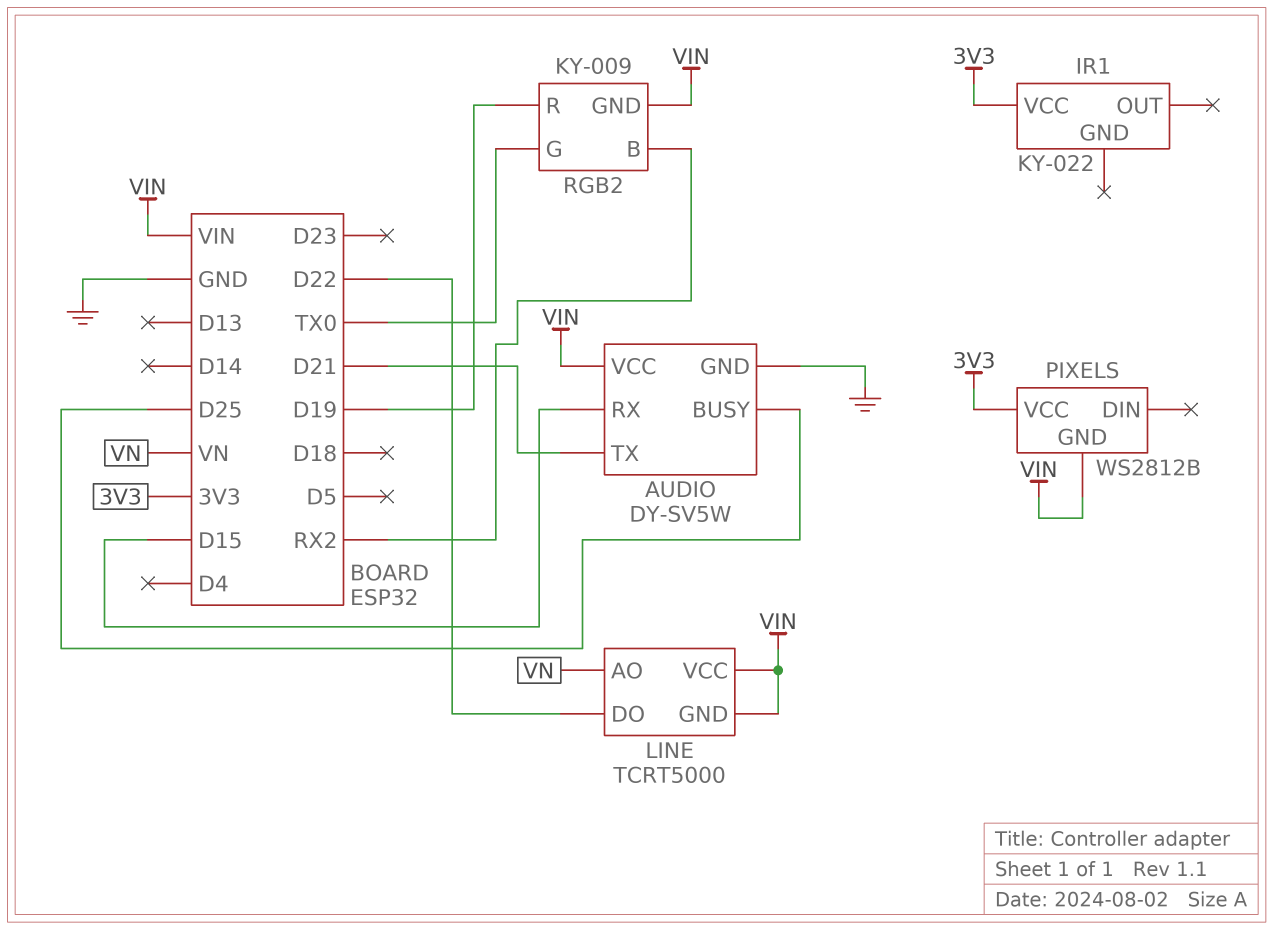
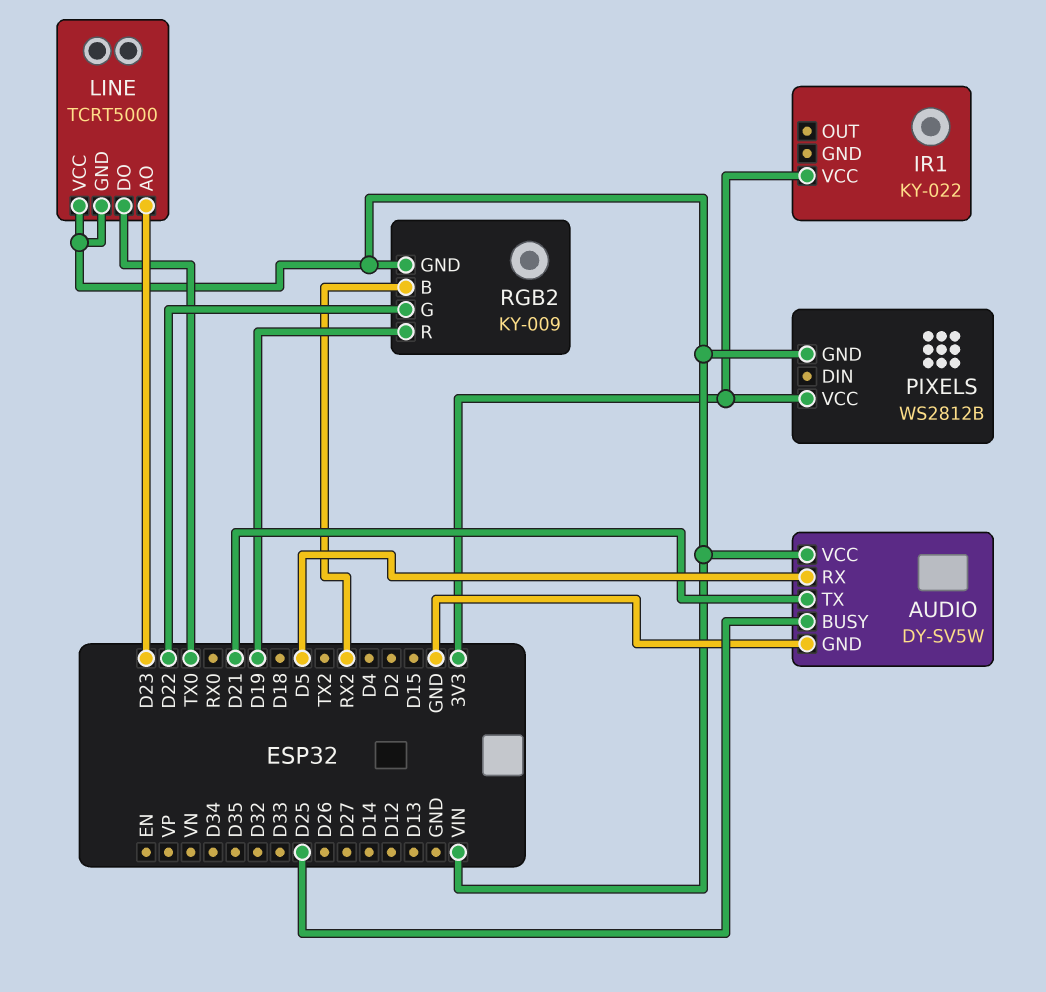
AUDIO pin RX: D15 -> D5
LINE pin AO: VN -> D23
LINE pin DO: D22 -> TX0
RGB2 pin G: TX0 -> D22

